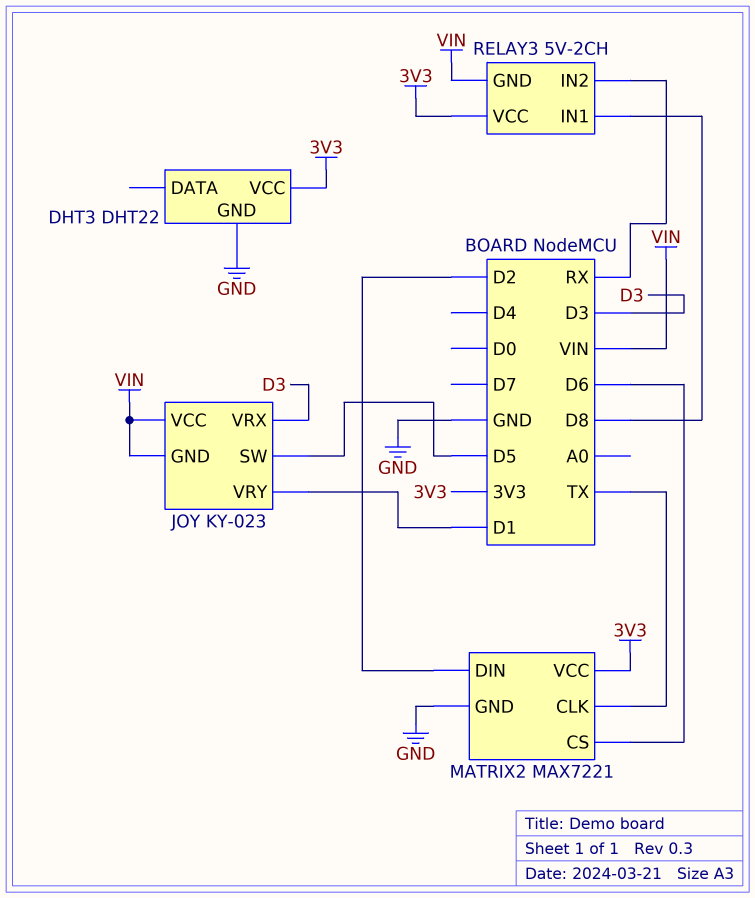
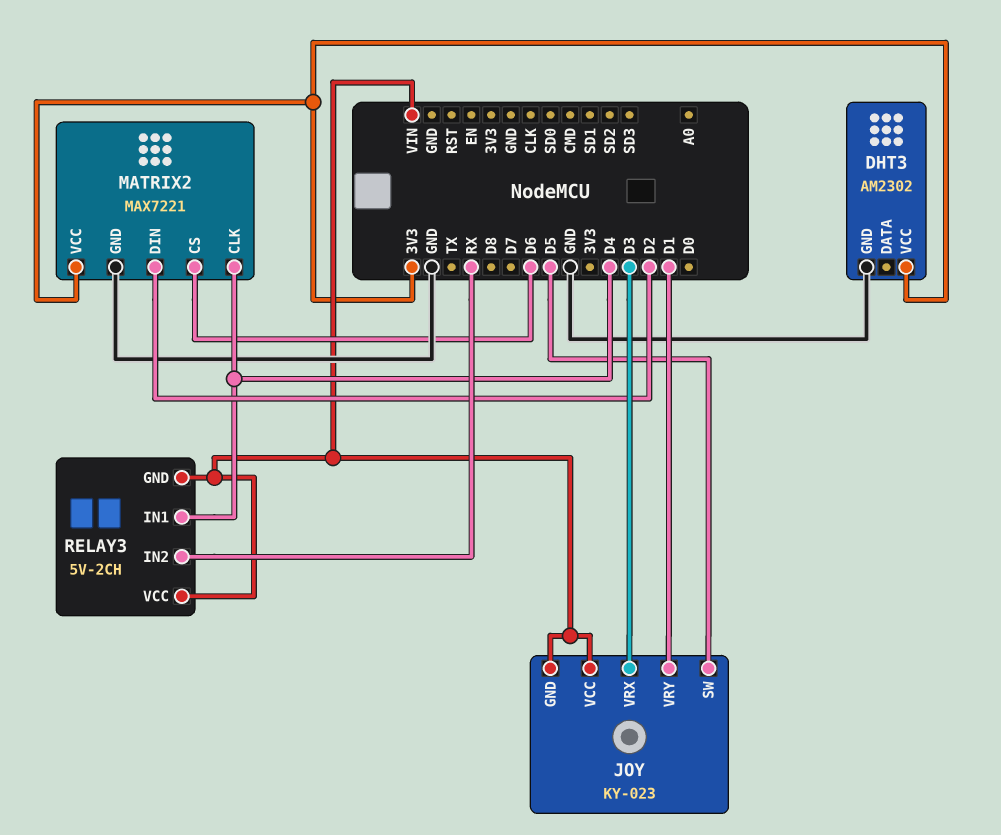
DHT3: DHT22 -> AM2302
MATRIX2 pin CLK: TX -> D4
RELAY3 pin IN1: D8 -> D4
RELAY3 pin VCC: 3V3 -> VIN

